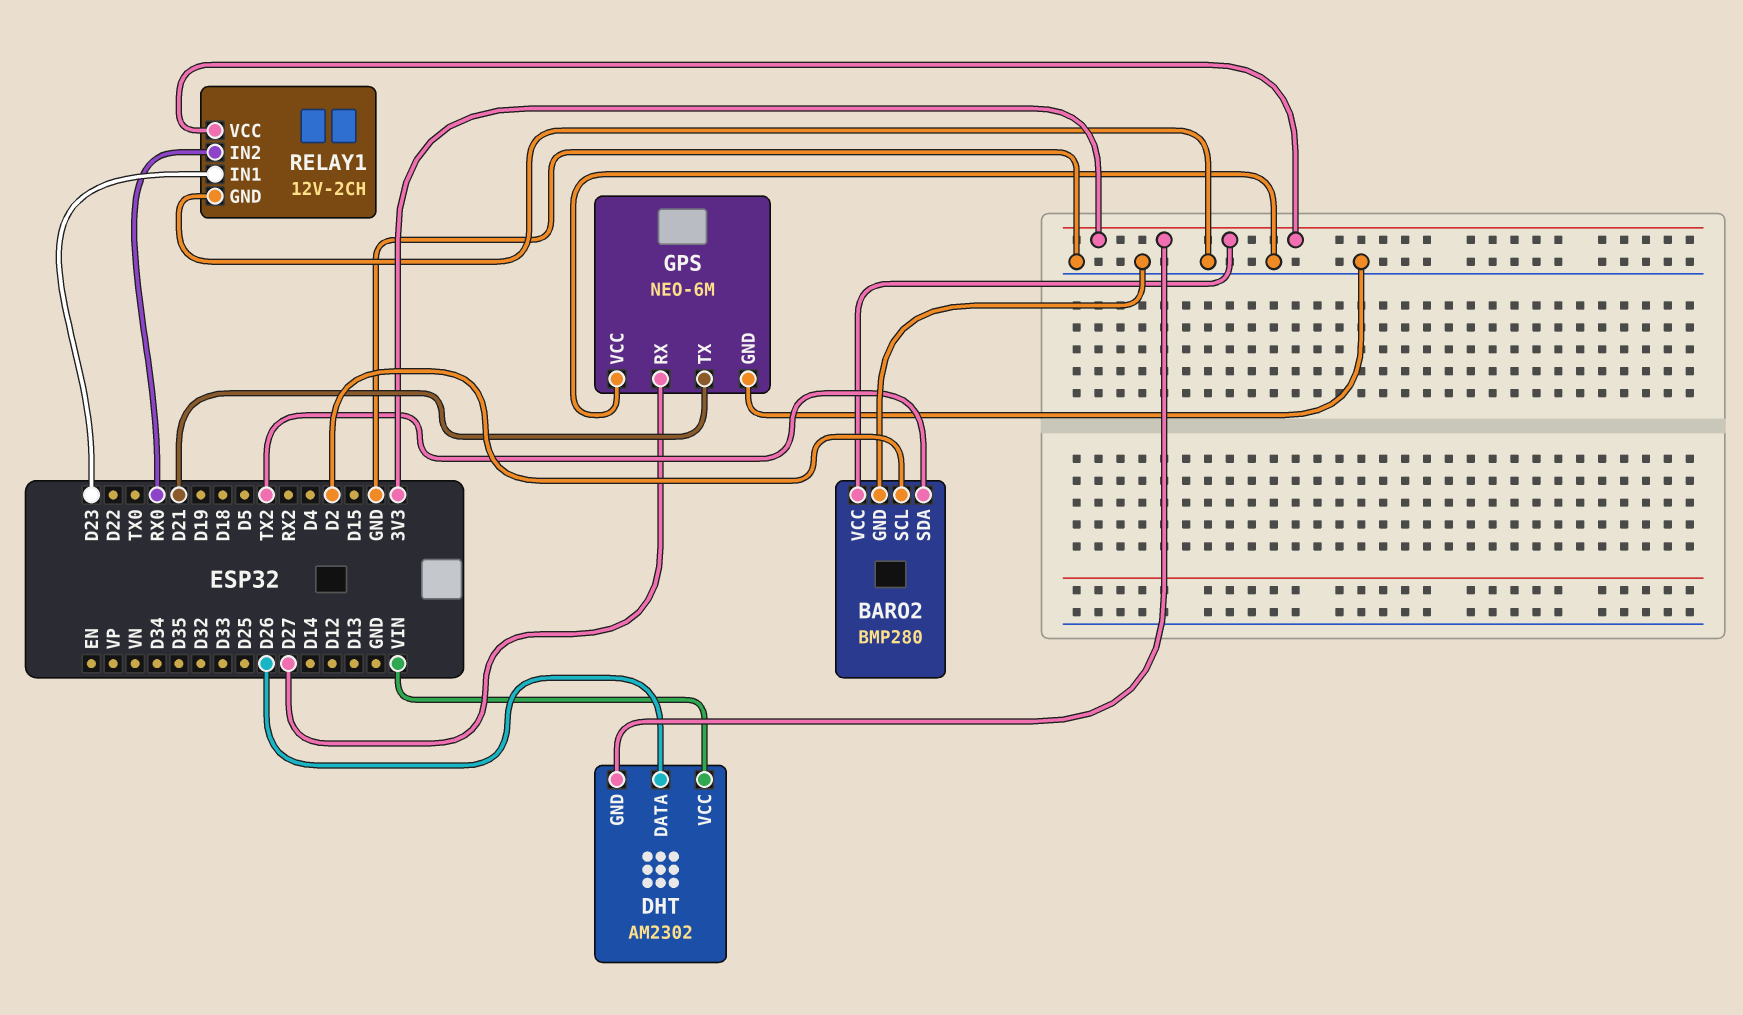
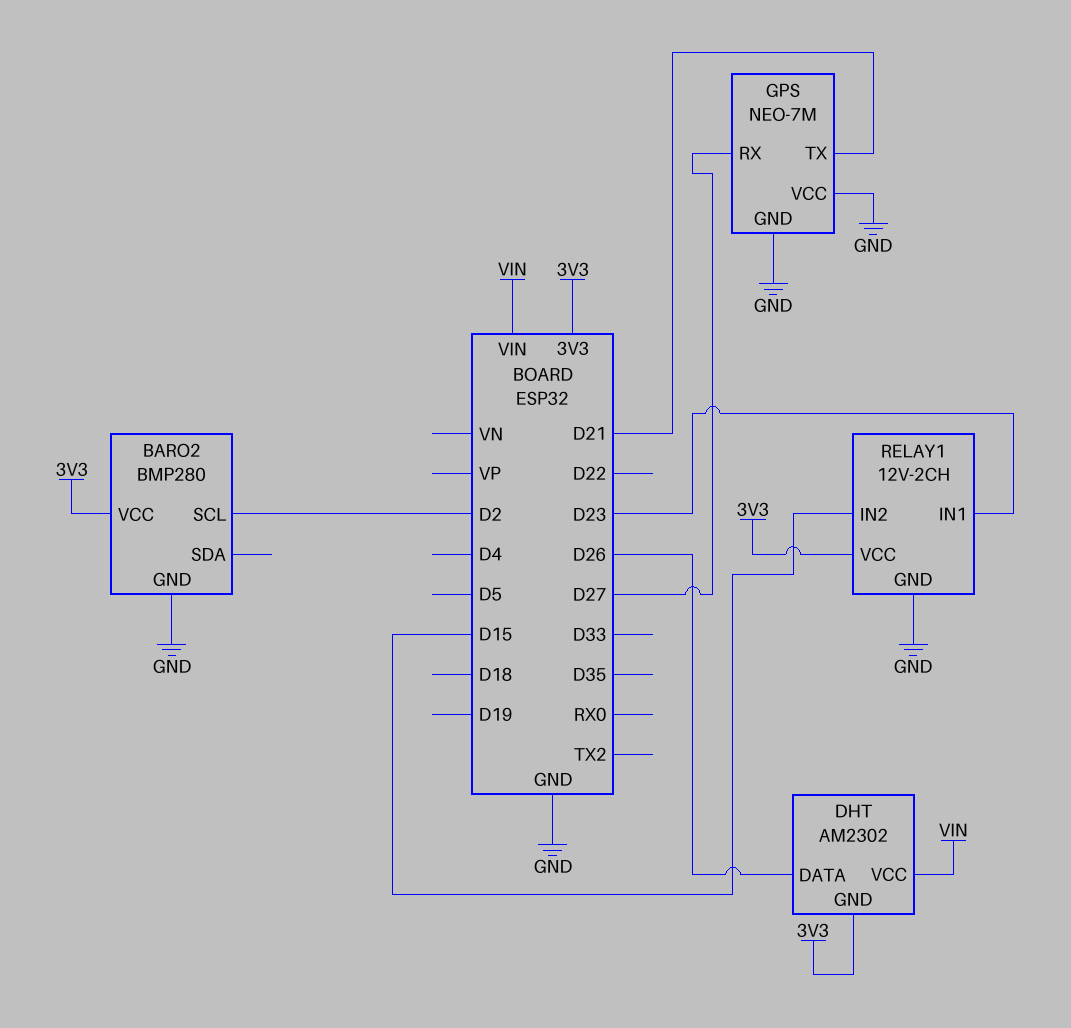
BARO2 pin SDA: TX2 -> none
GPS: NEO-6M -> NEO-7M
RELAY1 pin IN2: RX0 -> D15

